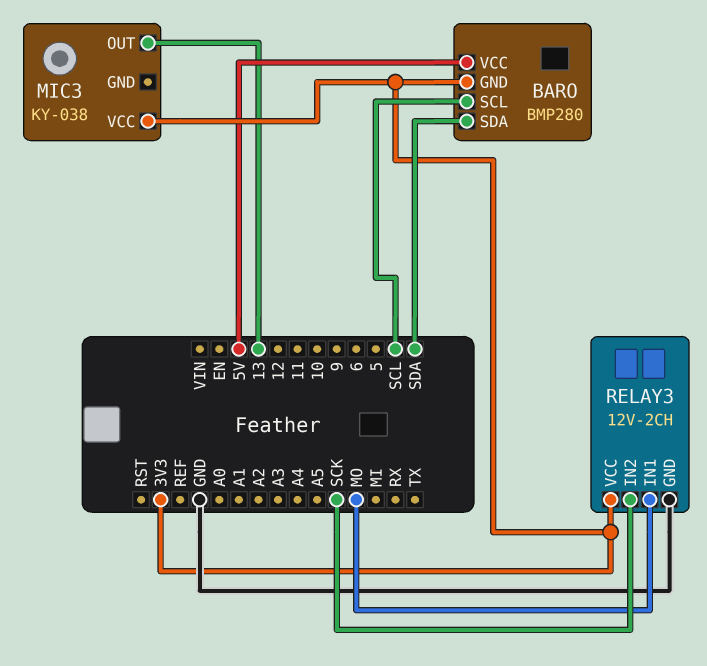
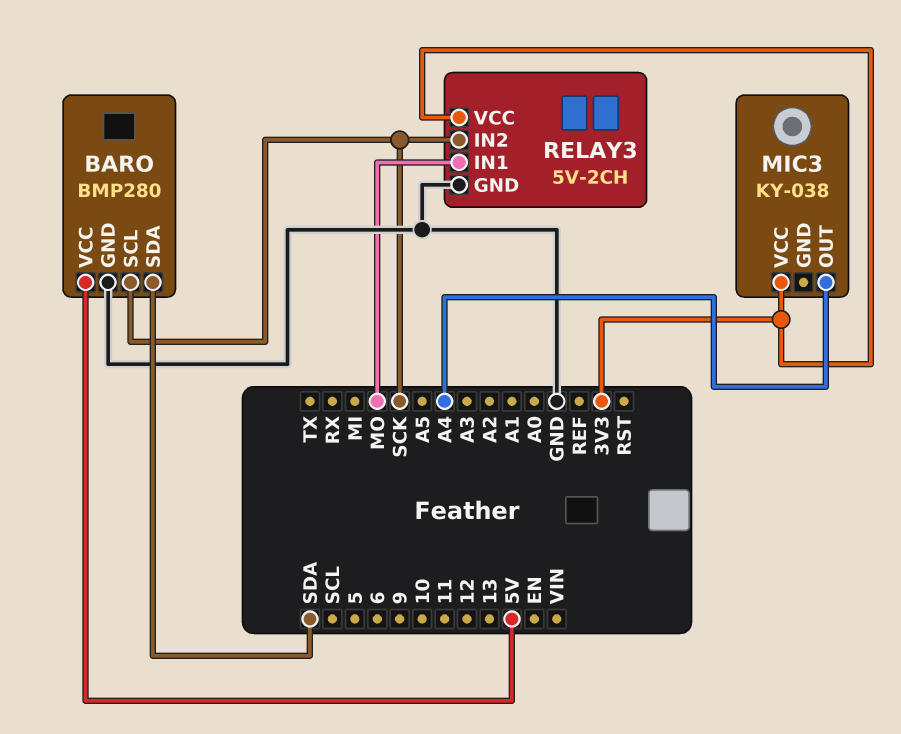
BARO pin GND: 3V3 -> GND
BARO pin SCL: SCL -> SCK
MIC3 pin OUT: 13 -> A4
RELAY3: 12V-2CH -> 5V-2CH

